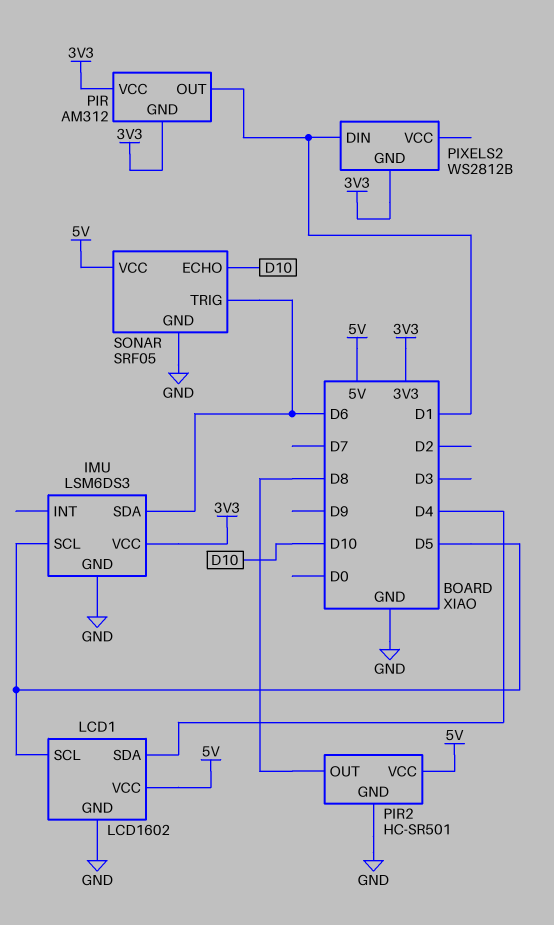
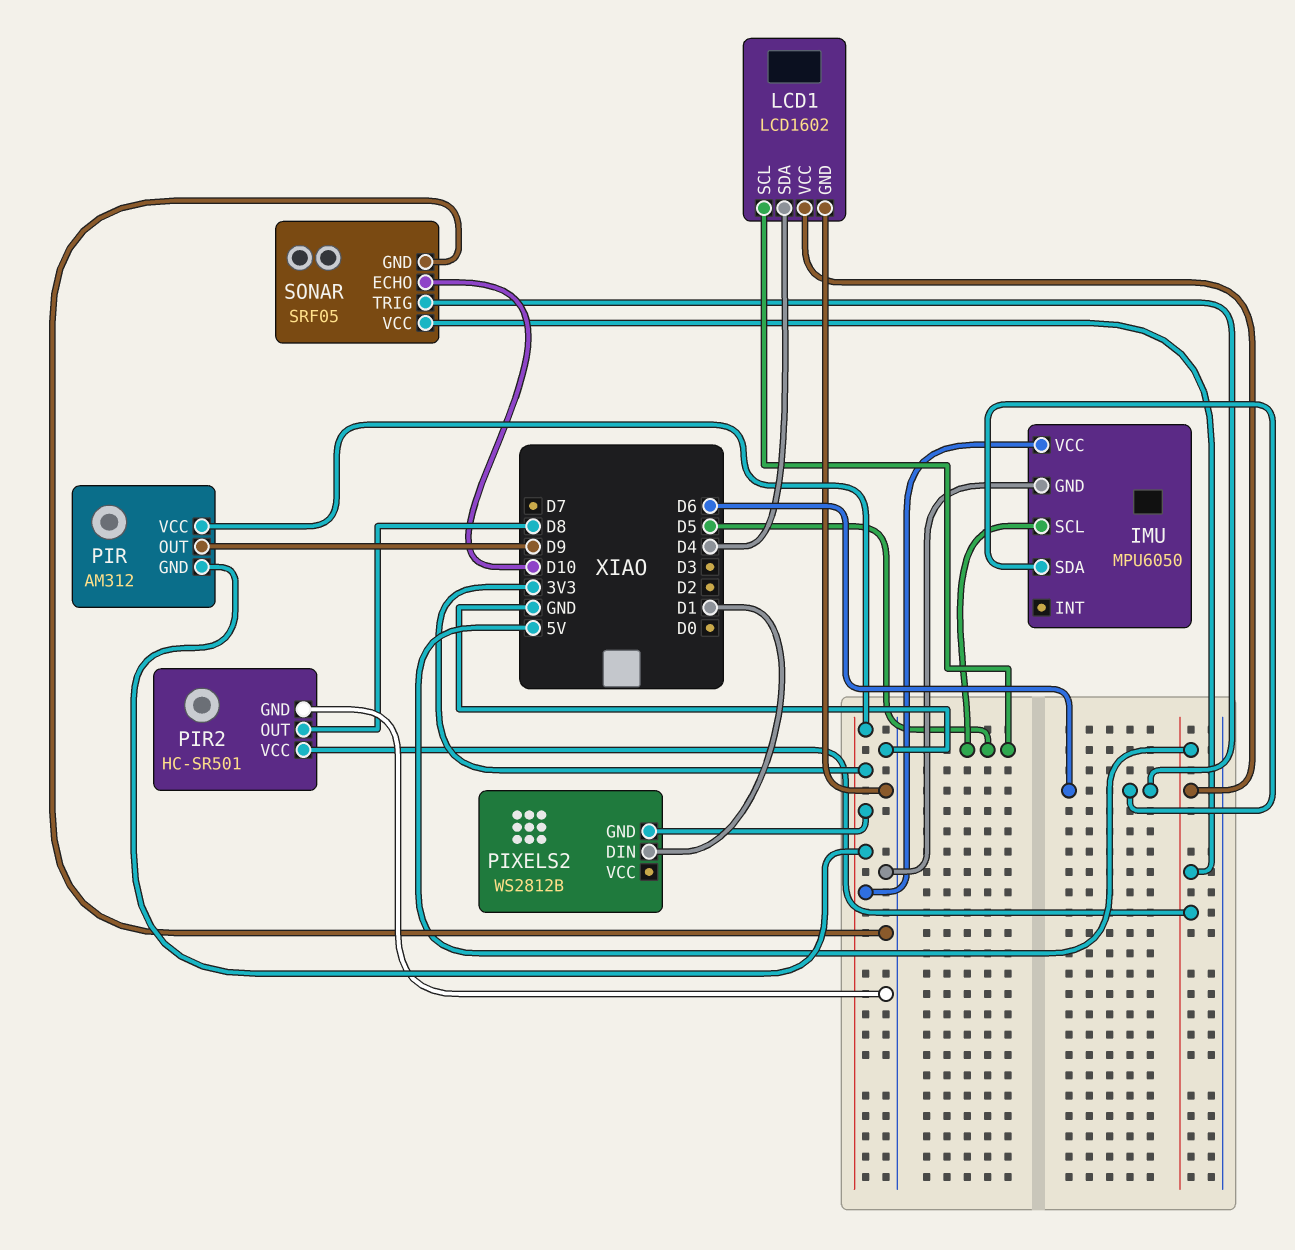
IMU: LSM6DS3 -> MPU6050
PIR pin OUT: D1 -> D9

